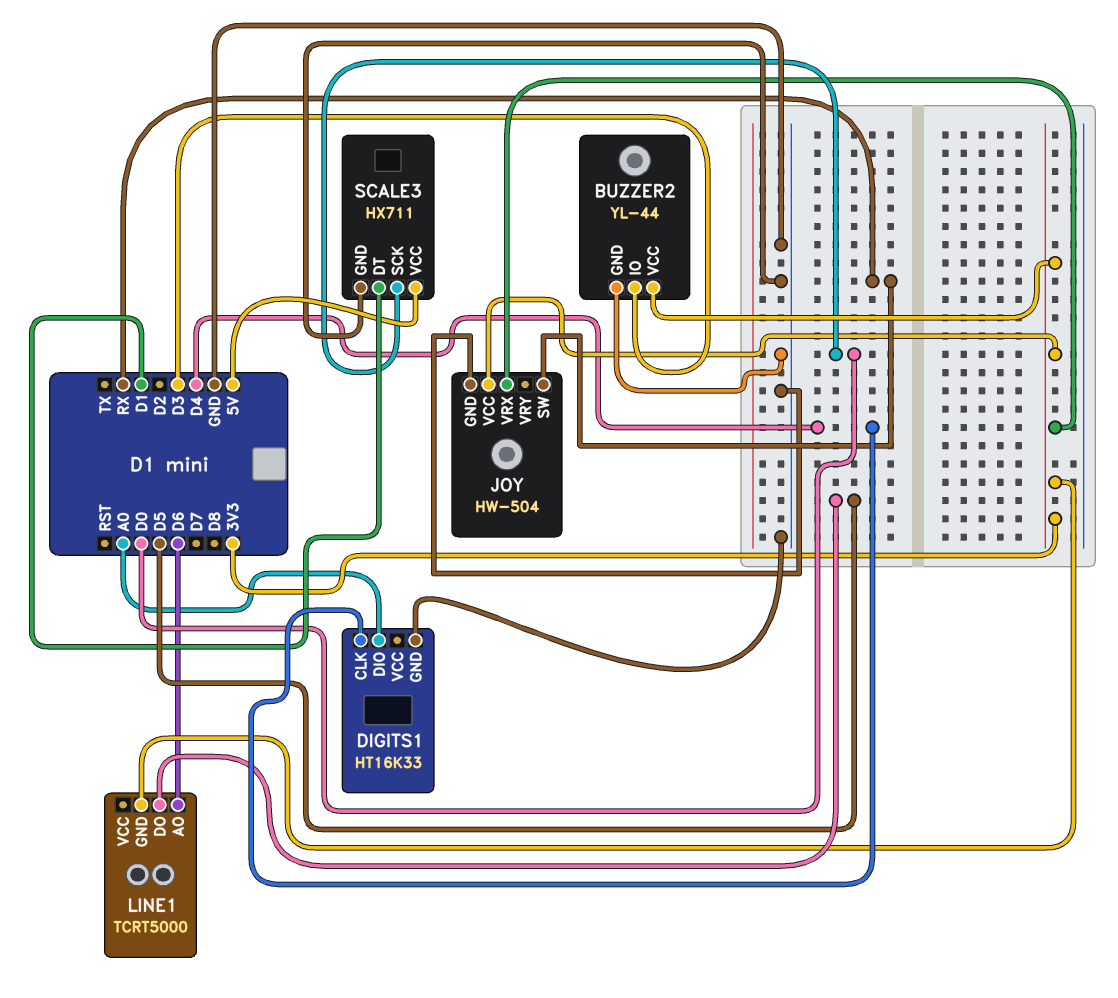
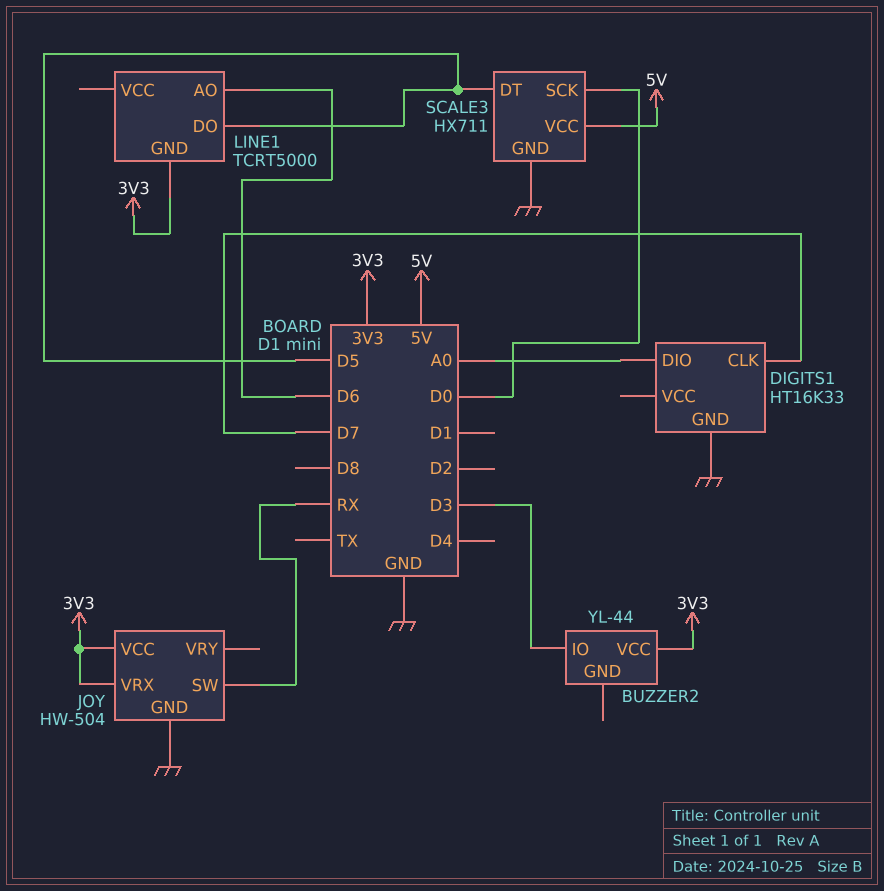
BUZZER2 pin GND: GND -> none
DIGITS1 pin CLK: D4 -> D7
SCALE3 pin DT: D1 -> D5

